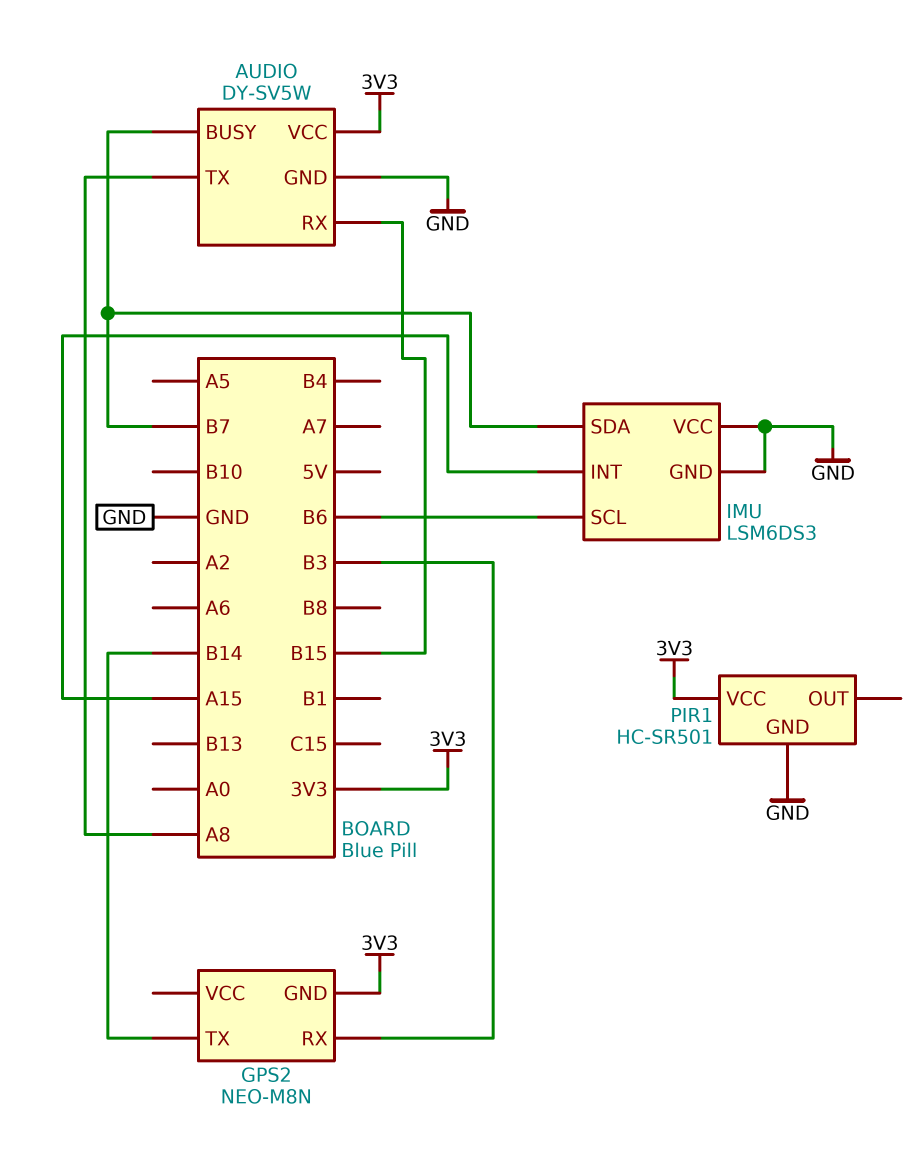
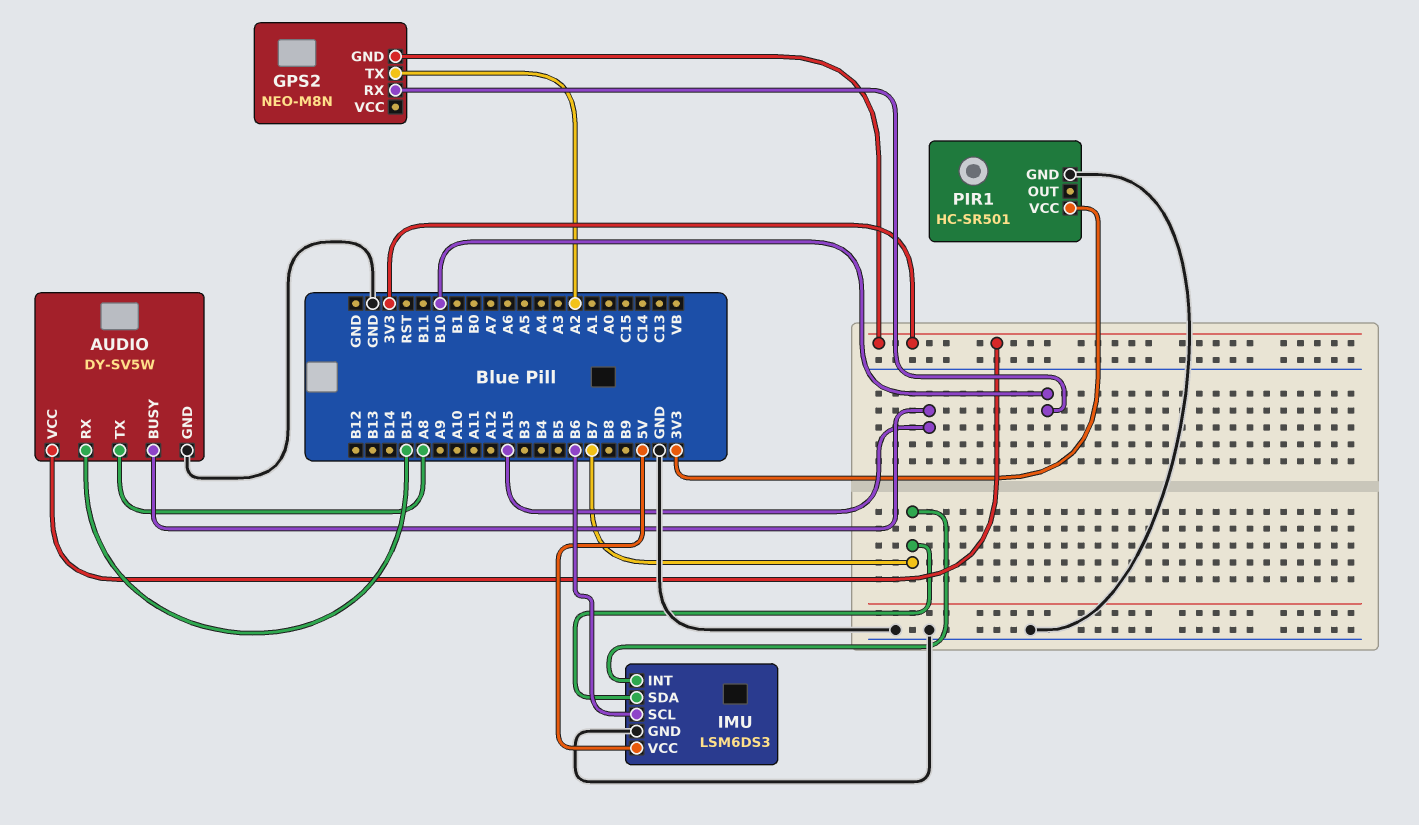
AUDIO pin BUSY: B7 -> A15
GPS2 pin RX: B3 -> B10
GPS2 pin TX: B14 -> A2
IMU pin INT: A15 -> B7
IMU pin VCC: GND -> 5V

